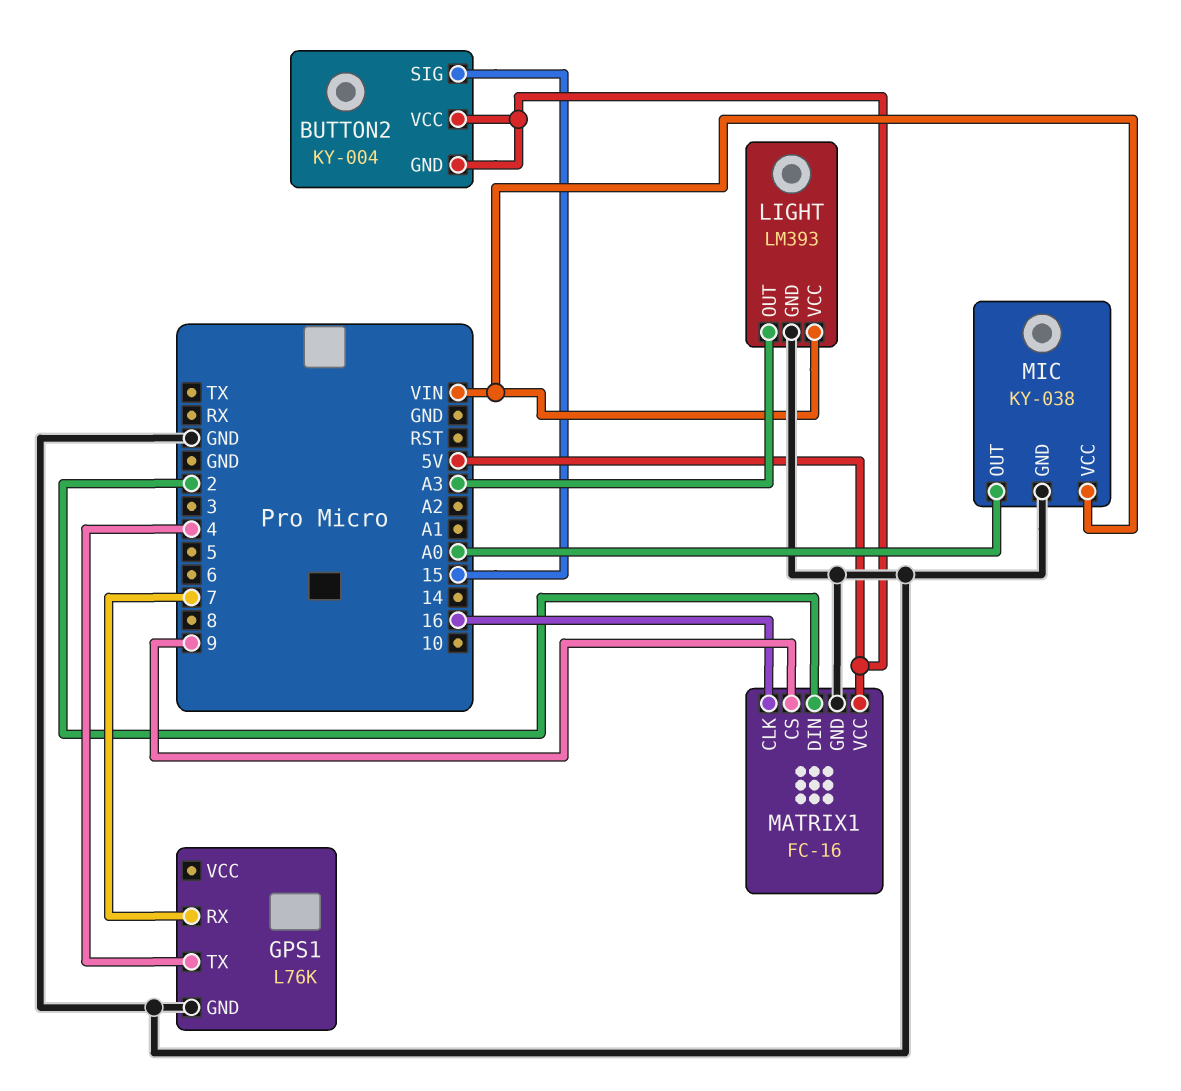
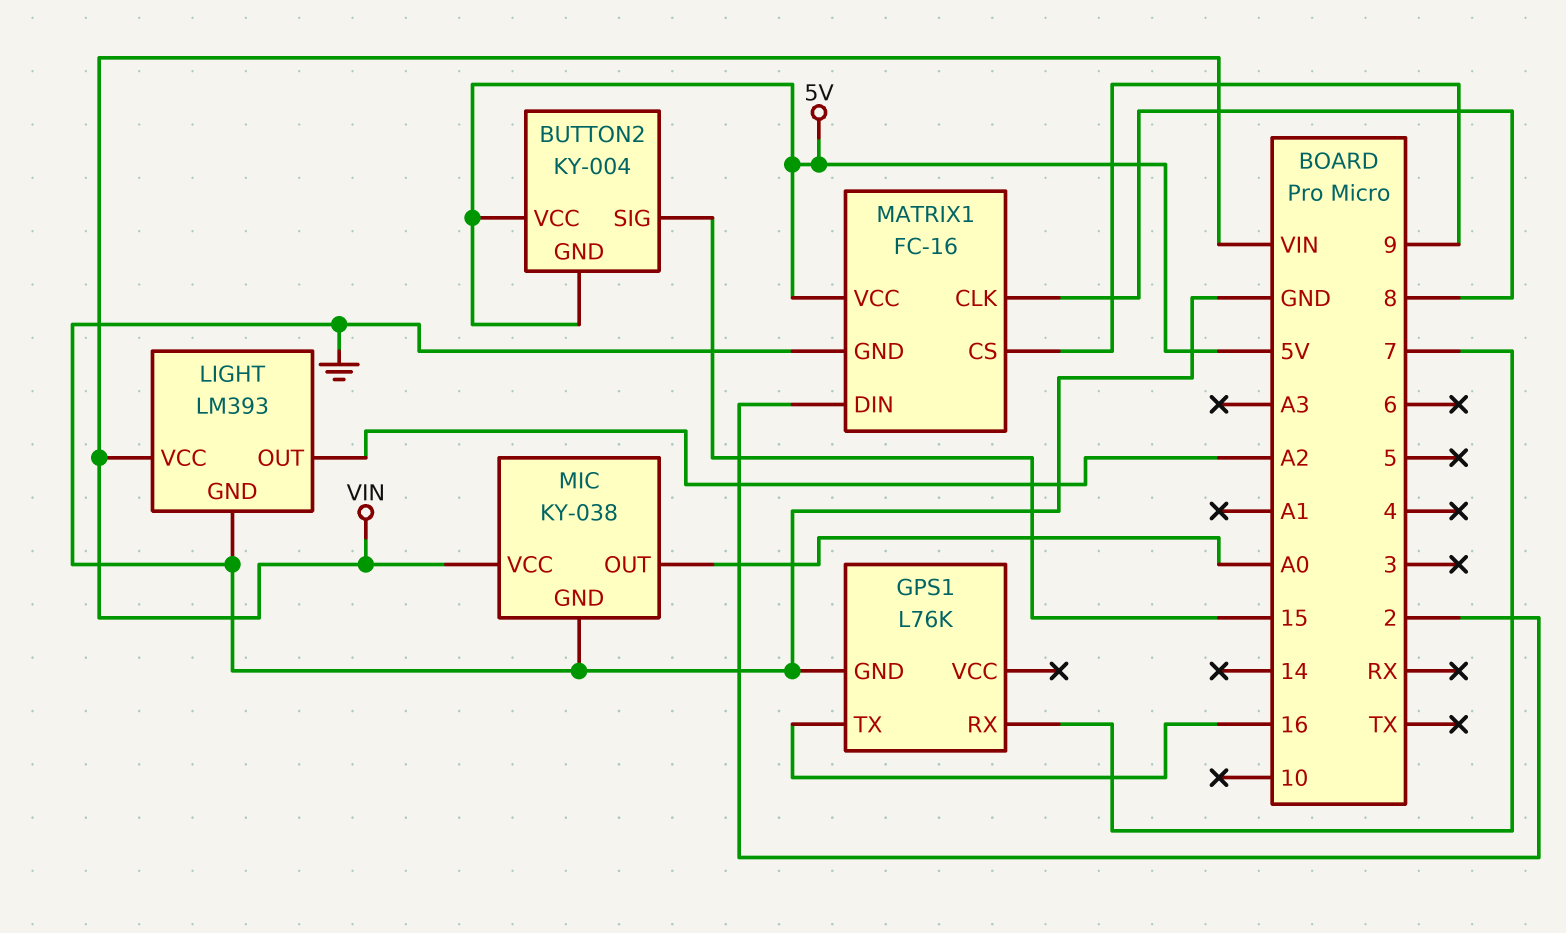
GPS1 pin TX: 4 -> 16
LIGHT pin OUT: A3 -> A2
MATRIX1 pin CLK: 16 -> 8

